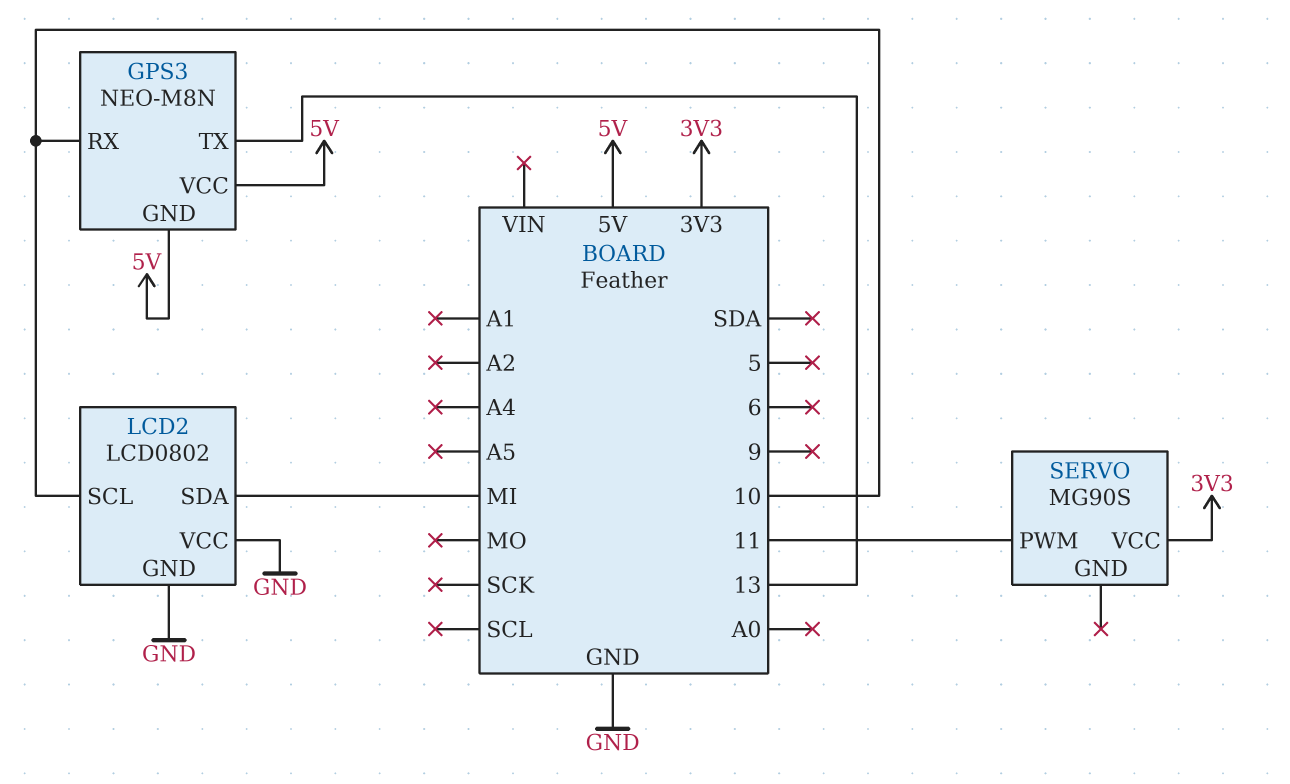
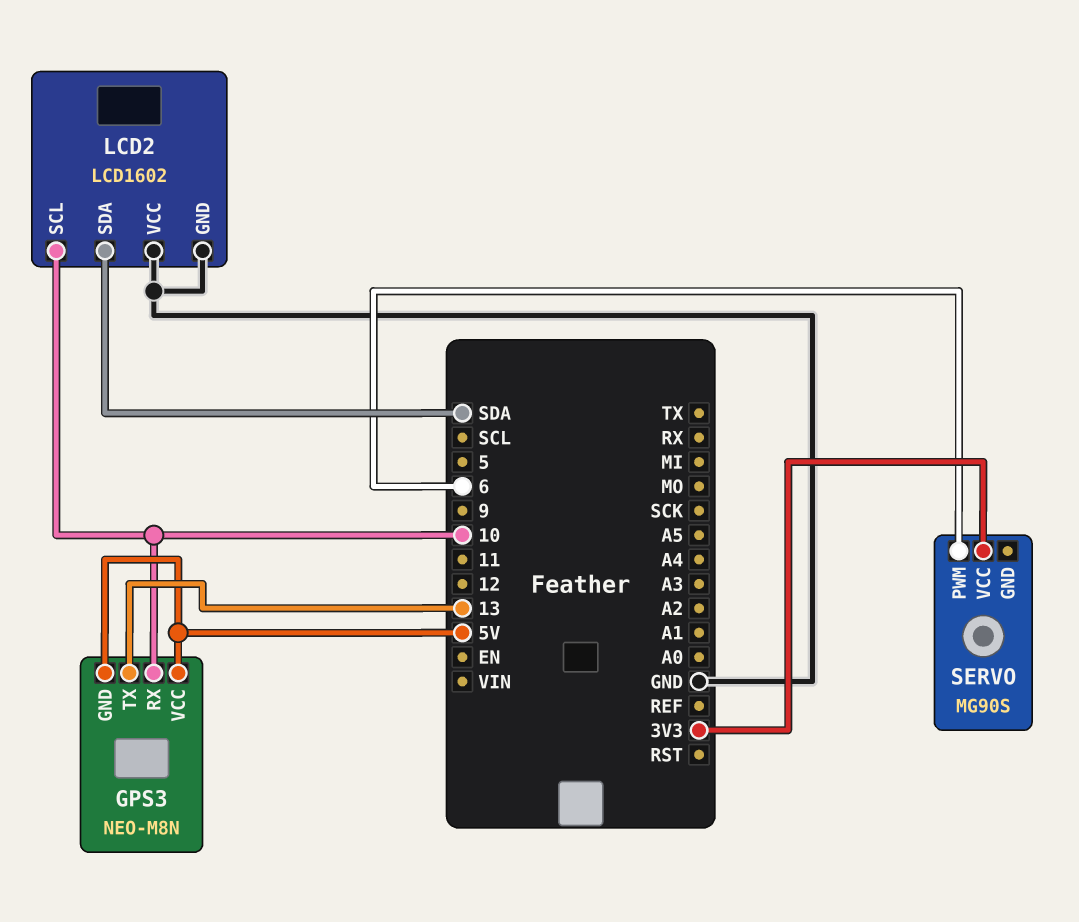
LCD2: LCD0802 -> LCD1602
LCD2 pin SDA: MI -> SDA
SERVO pin PWM: 11 -> 6

